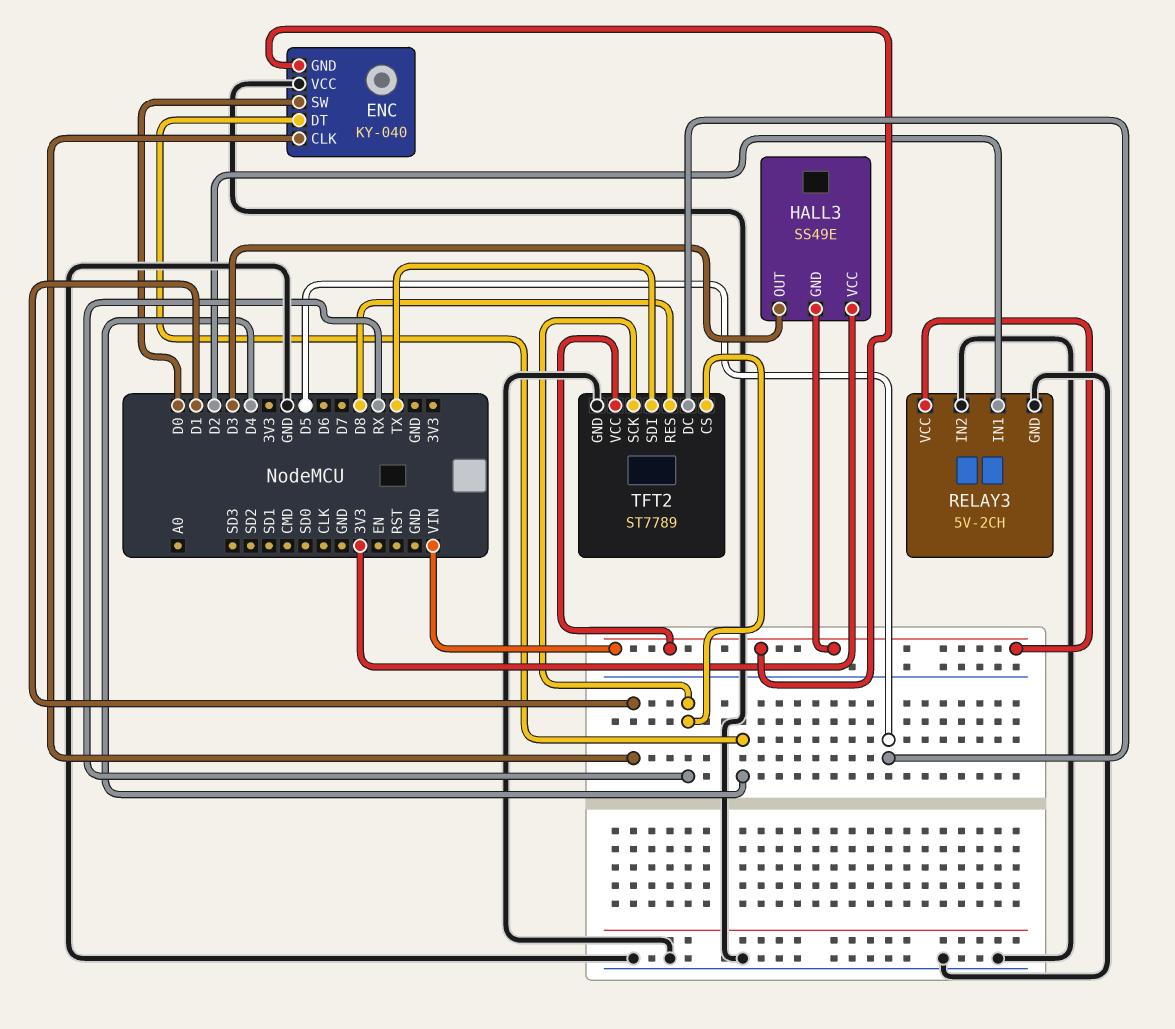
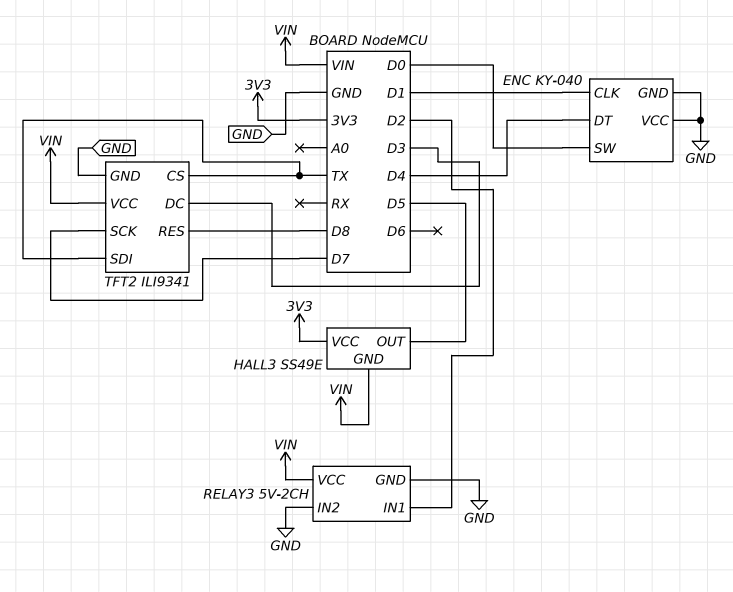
ENC pin GND: VIN -> GND
HALL3 pin OUT: D3 -> D5
TFT2: ST7789 -> ILI9341
TFT2 pin CS: RX -> TX
TFT2 pin DC: D5 -> D3
TFT2 pin SCK: RX -> D7

